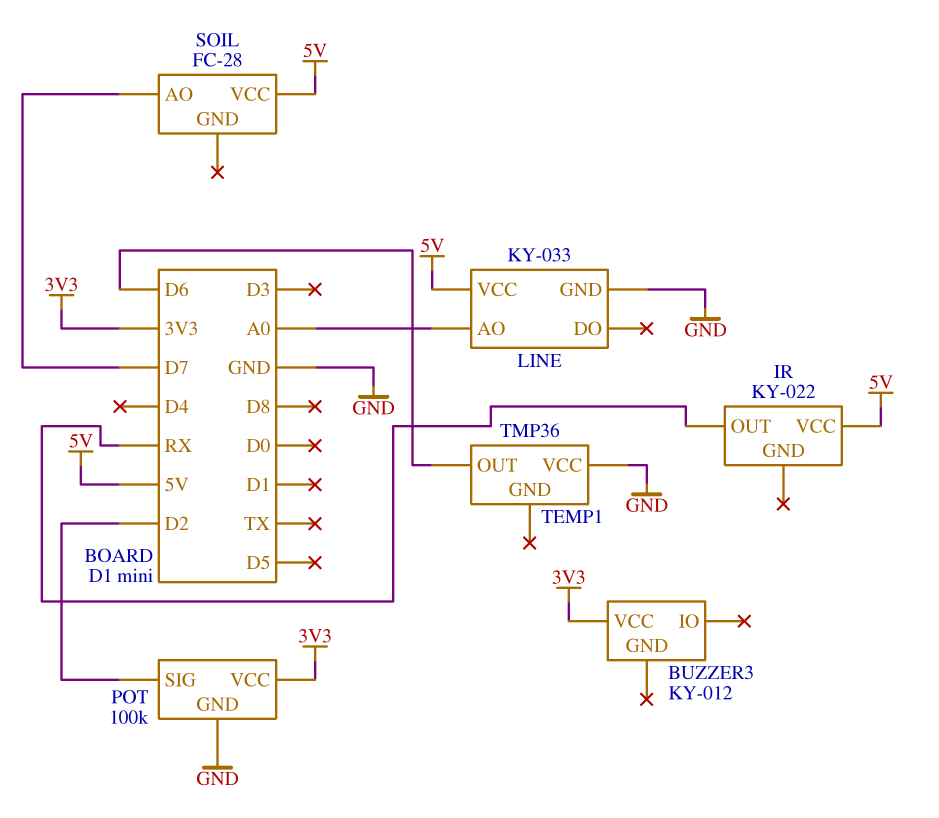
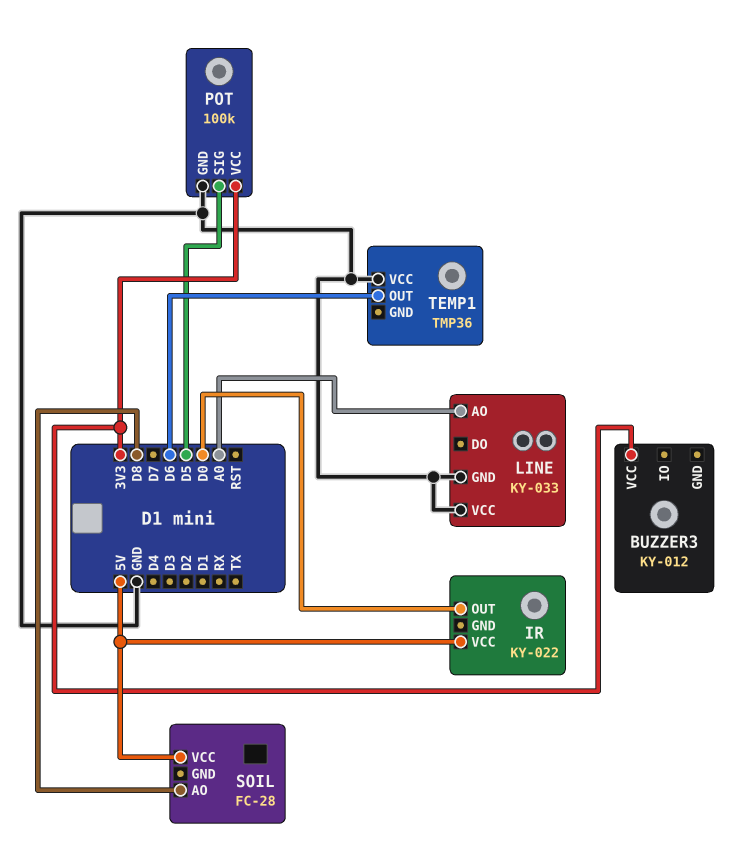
IR pin OUT: RX -> D0
LINE pin VCC: 5V -> GND
POT pin SIG: D2 -> D5
SOIL pin AO: D7 -> D8

